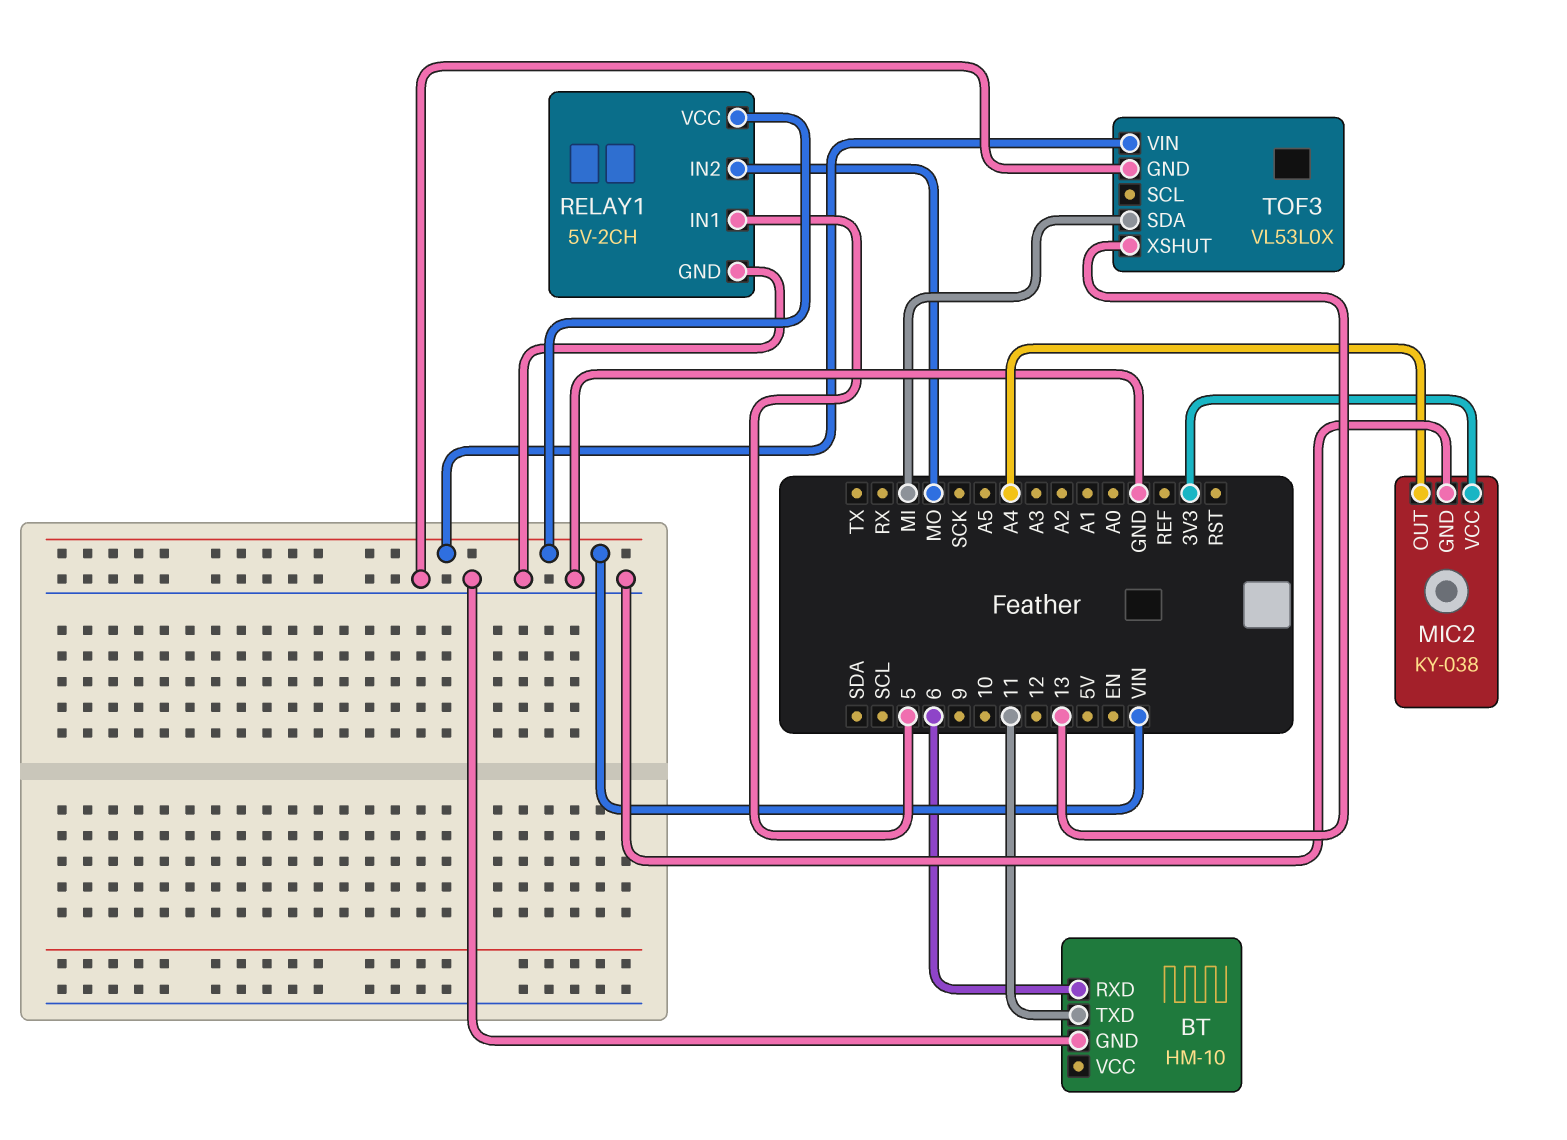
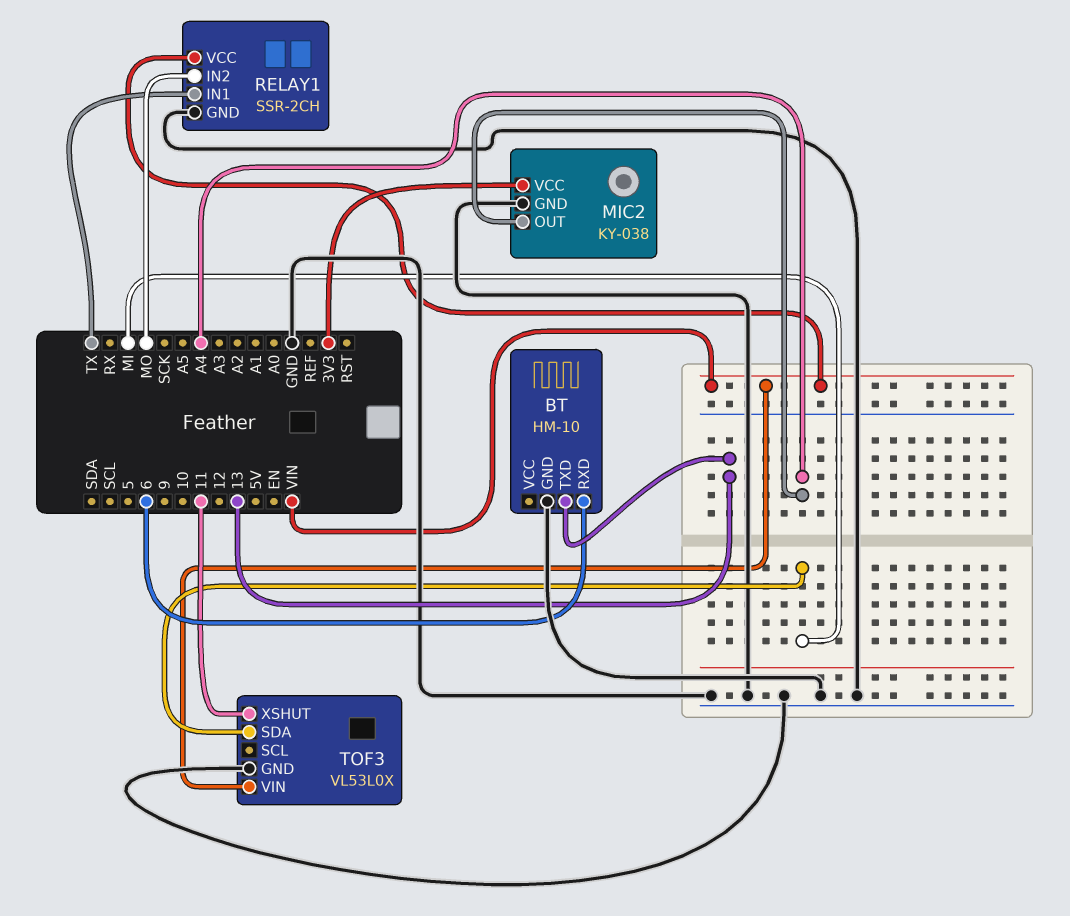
BT pin TXD: 11 -> 13
RELAY1: 5V-2CH -> SSR-2CH
RELAY1 pin IN1: 5 -> TX
TOF3 pin XSHUT: 13 -> 11

